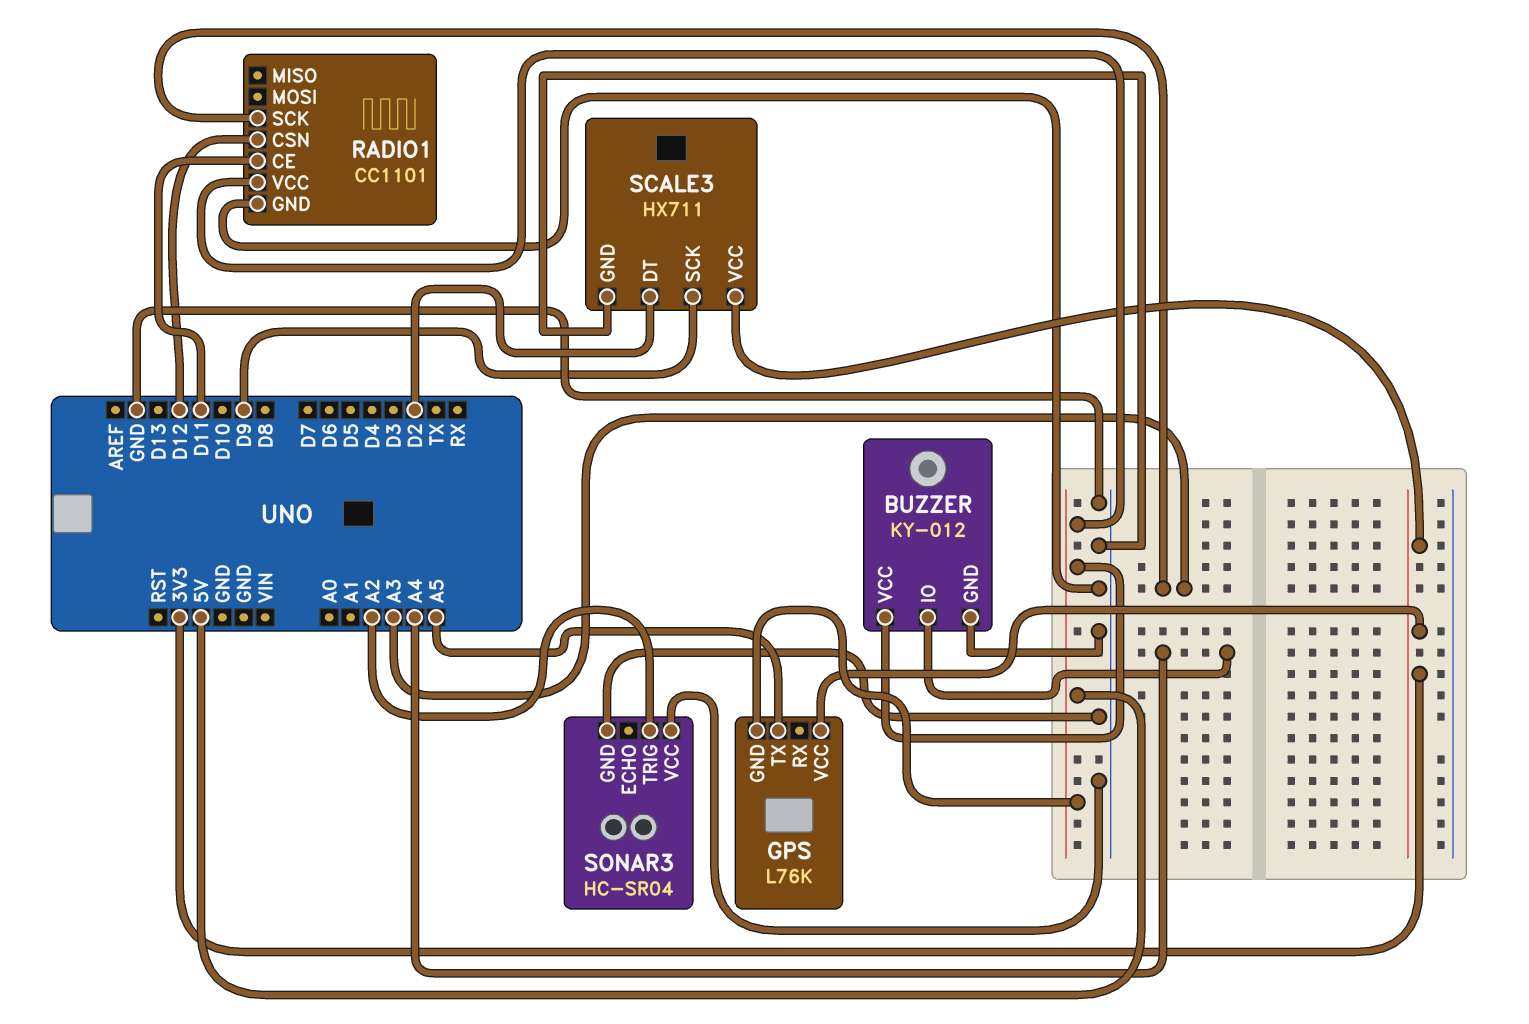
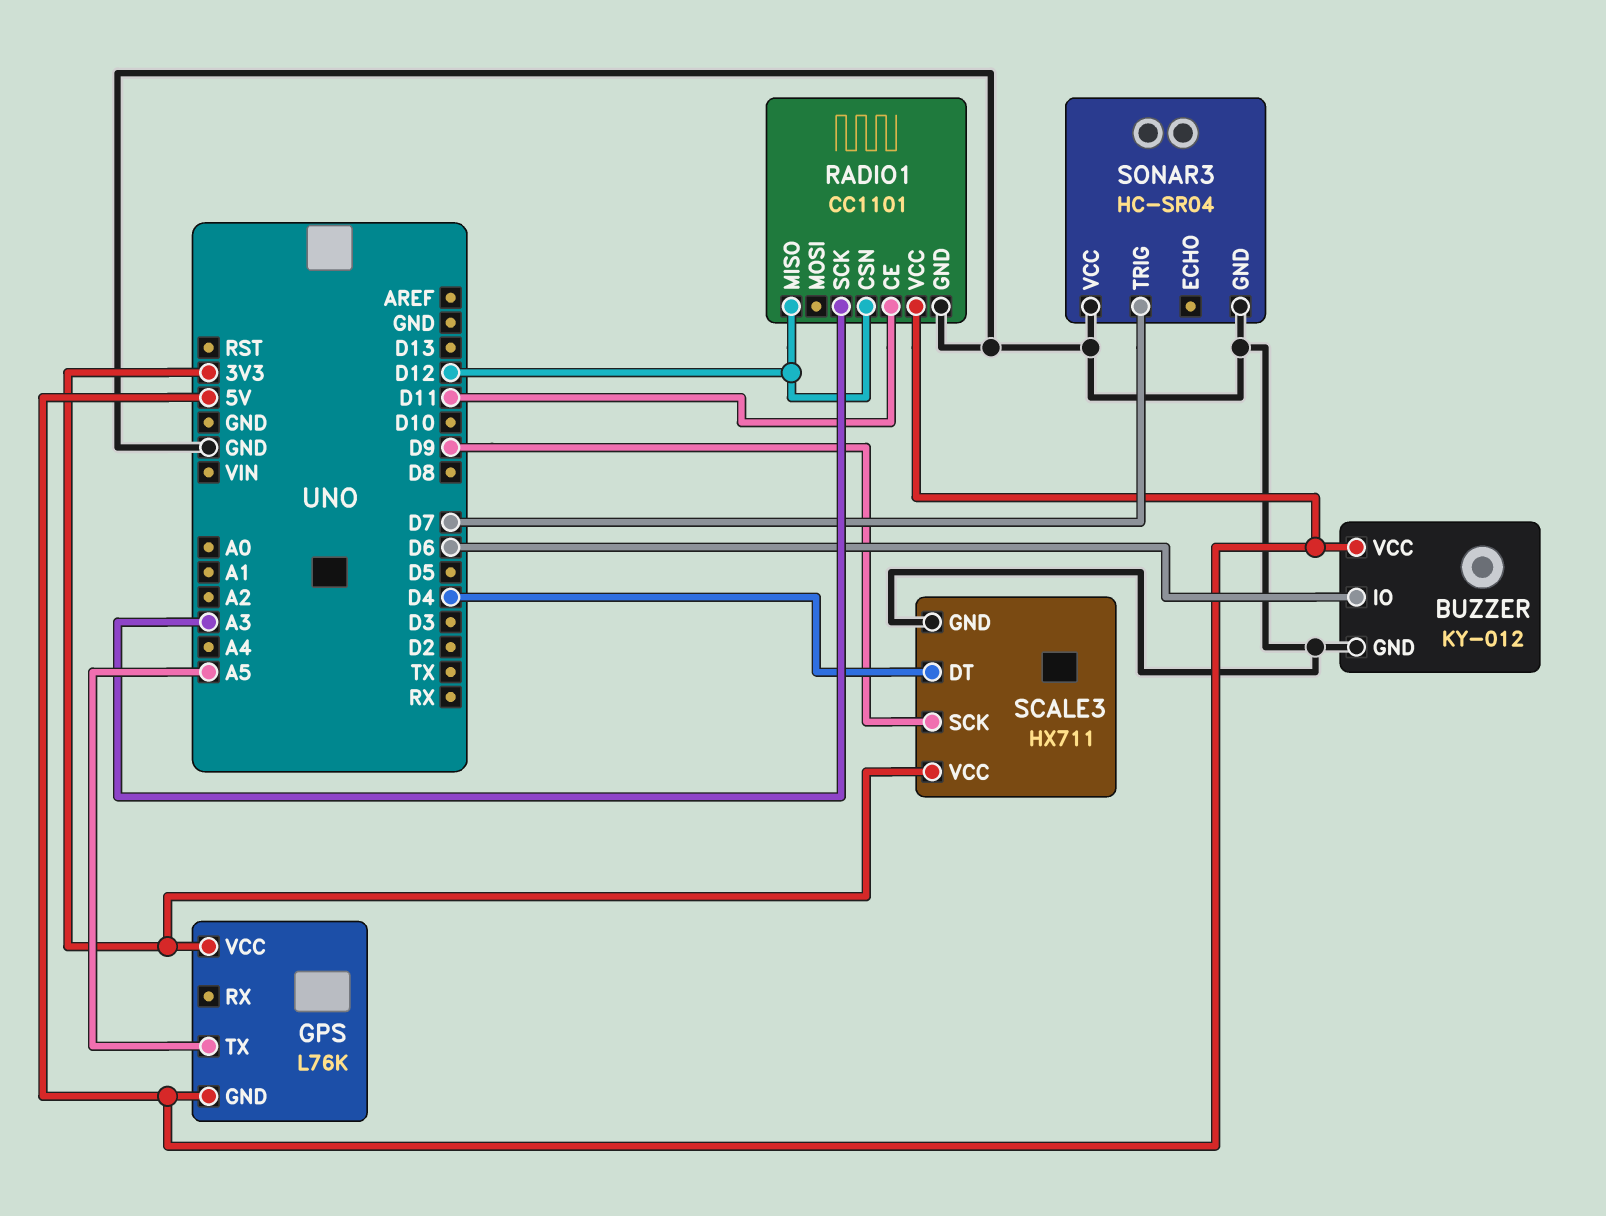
BUZZER pin IO: A4 -> D6
RADIO1 pin MISO: none -> D12
SCALE3 pin DT: D2 -> D4
SONAR3 pin TRIG: A2 -> D7

